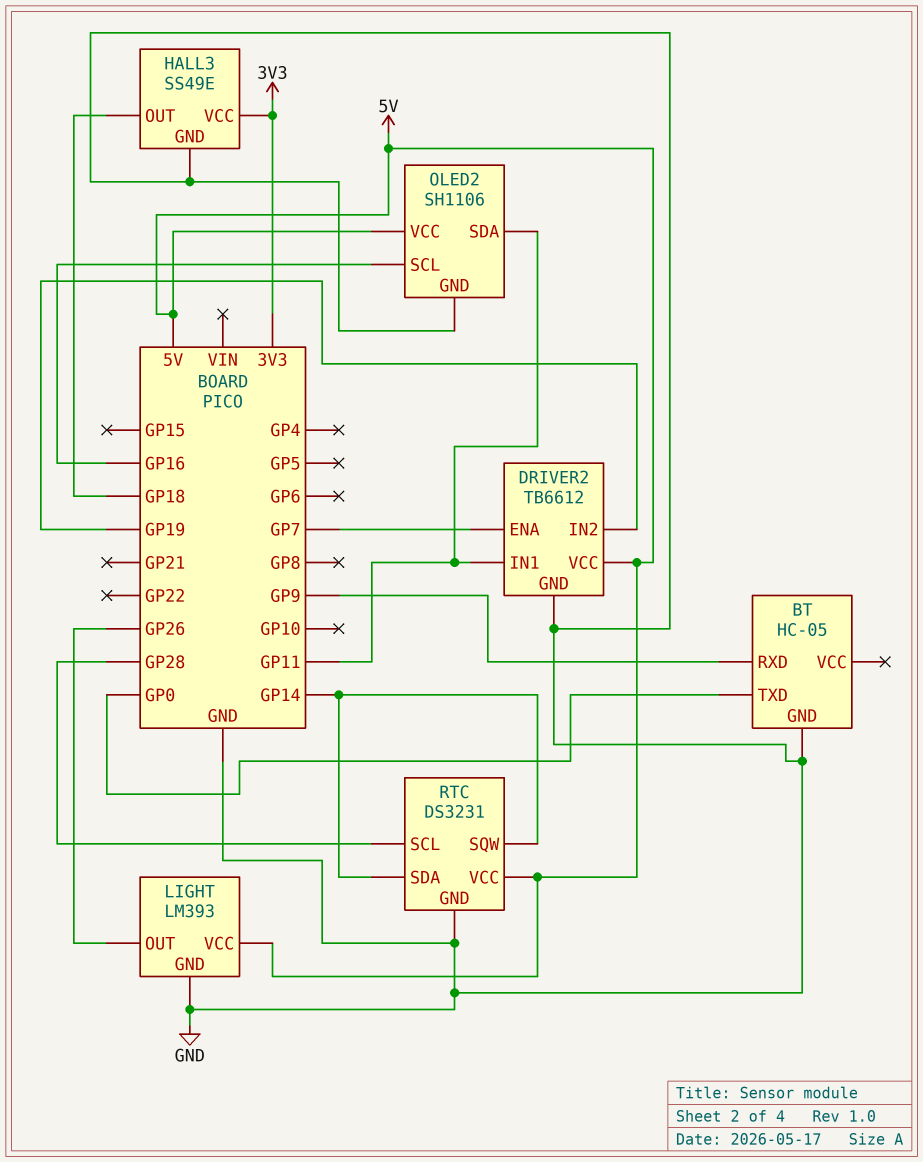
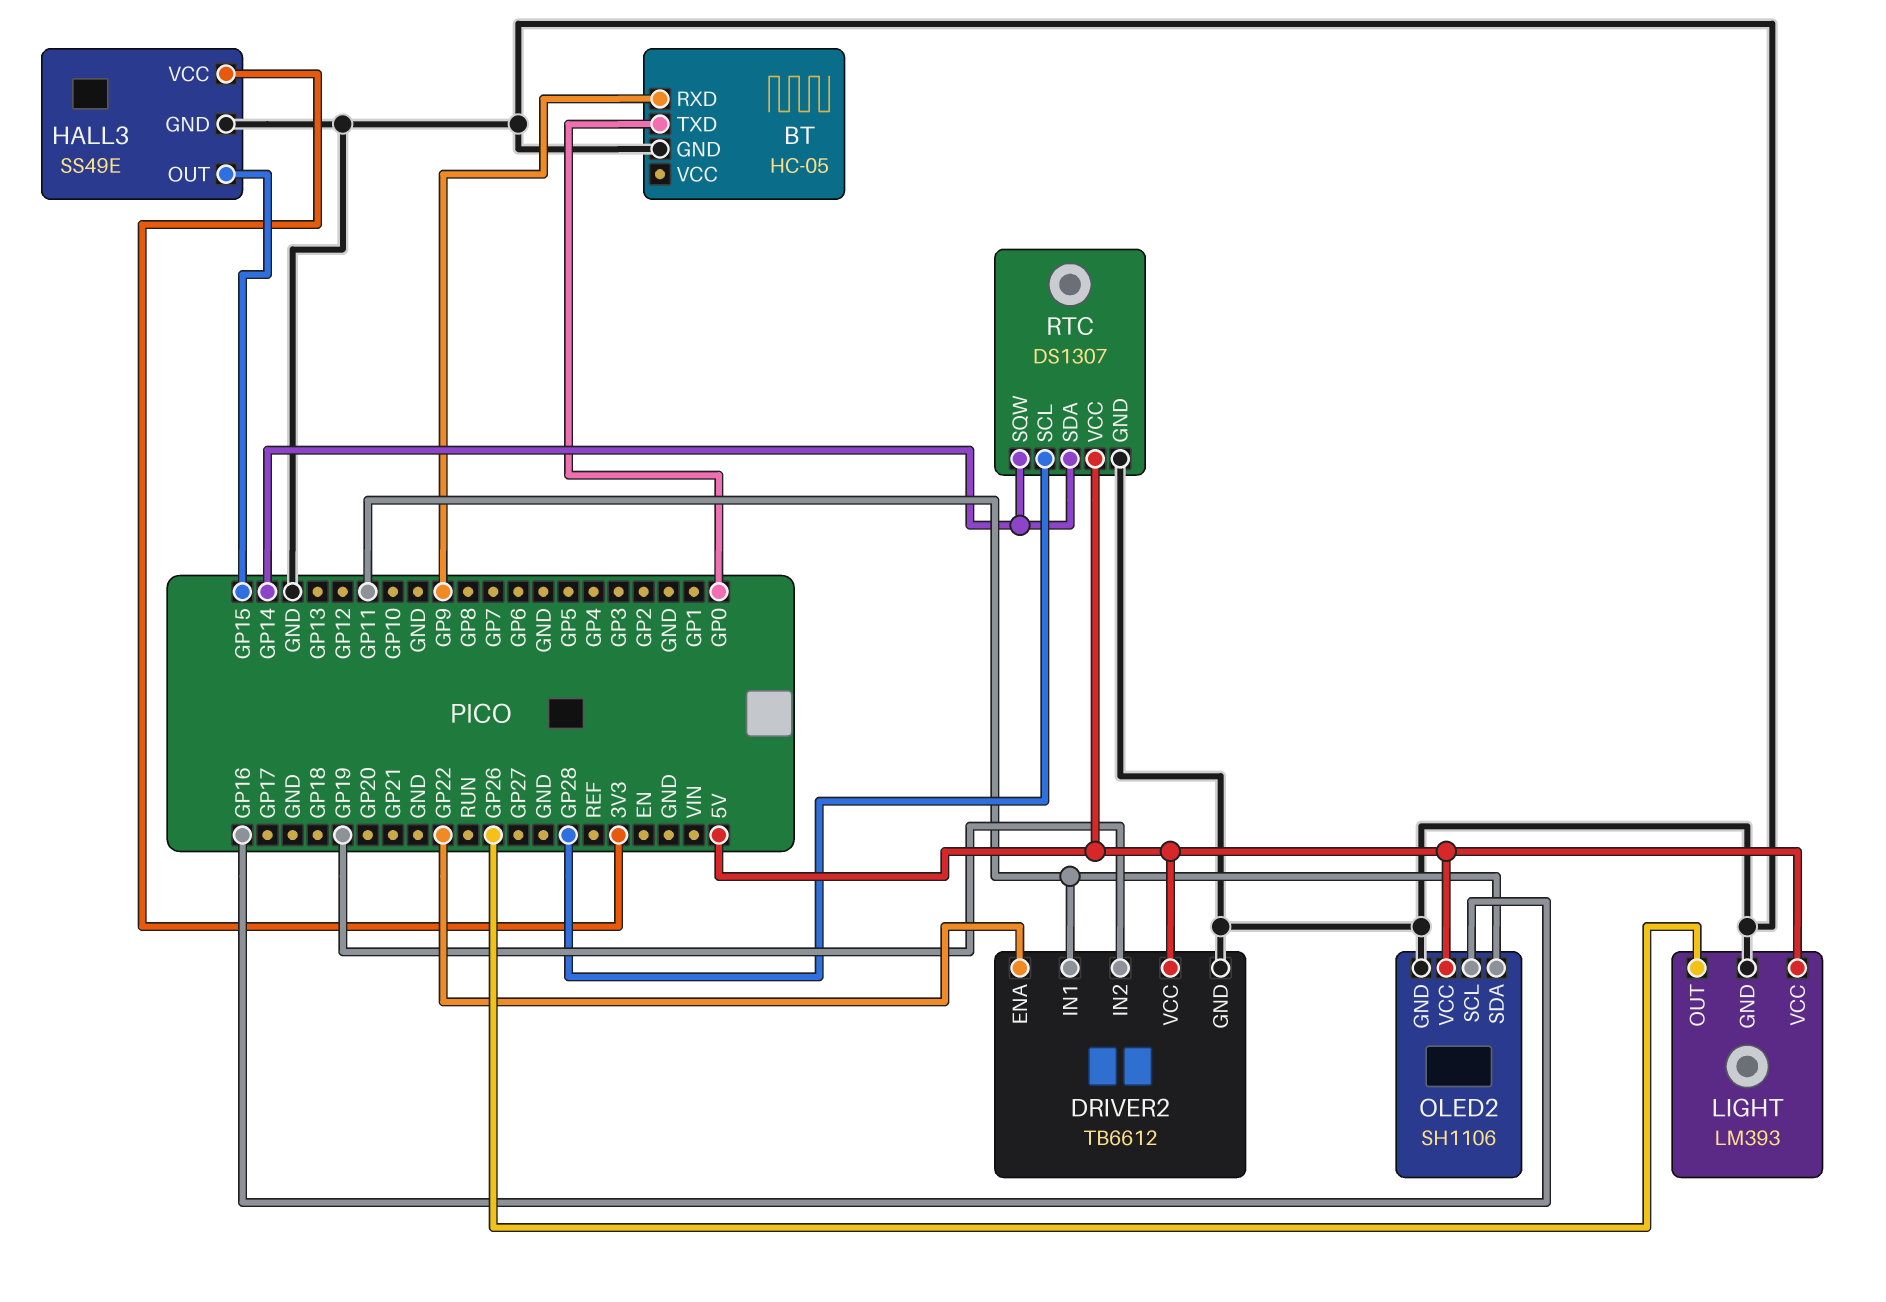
DRIVER2 pin ENA: GP7 -> GP22
HALL3 pin OUT: GP18 -> GP15
RTC: DS3231 -> DS1307

